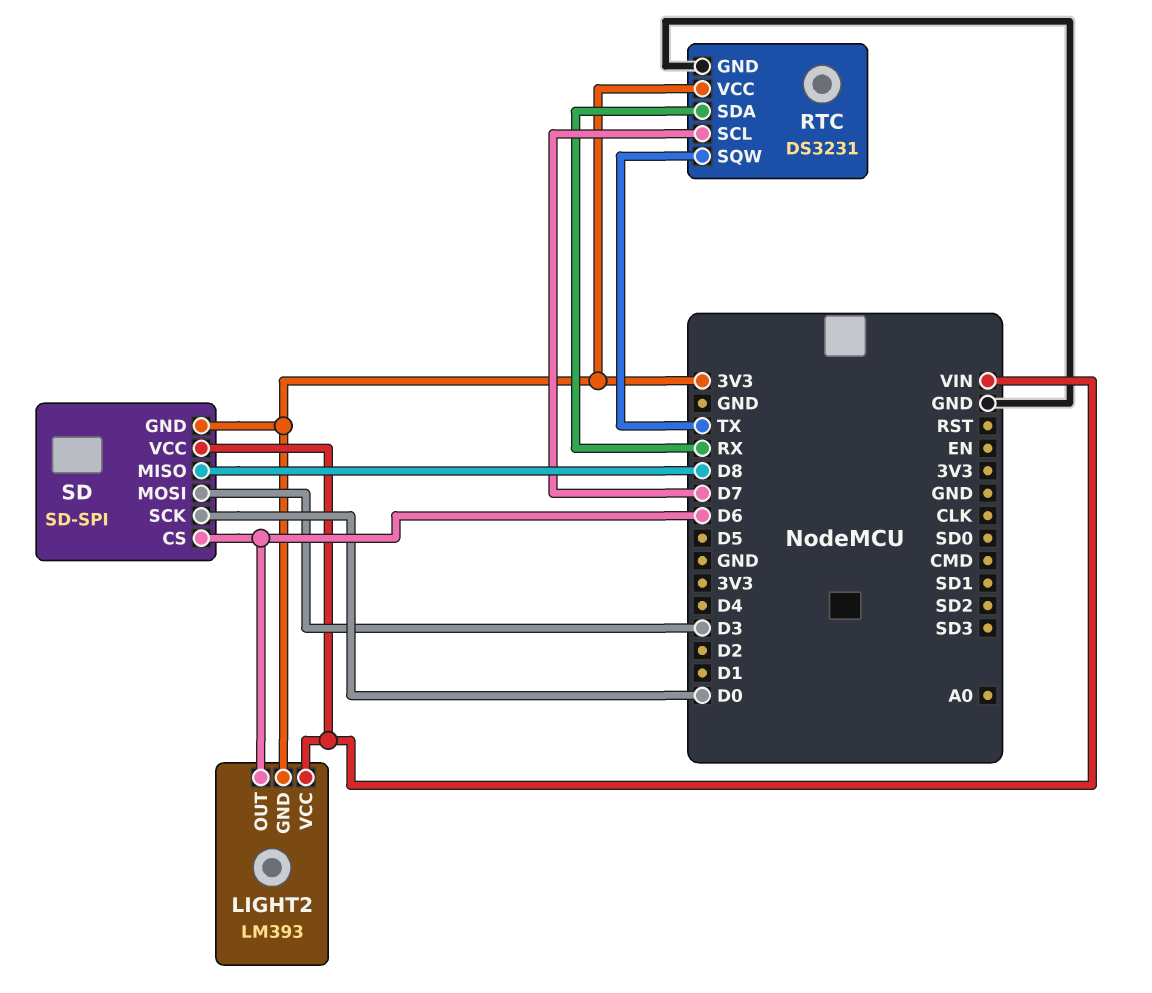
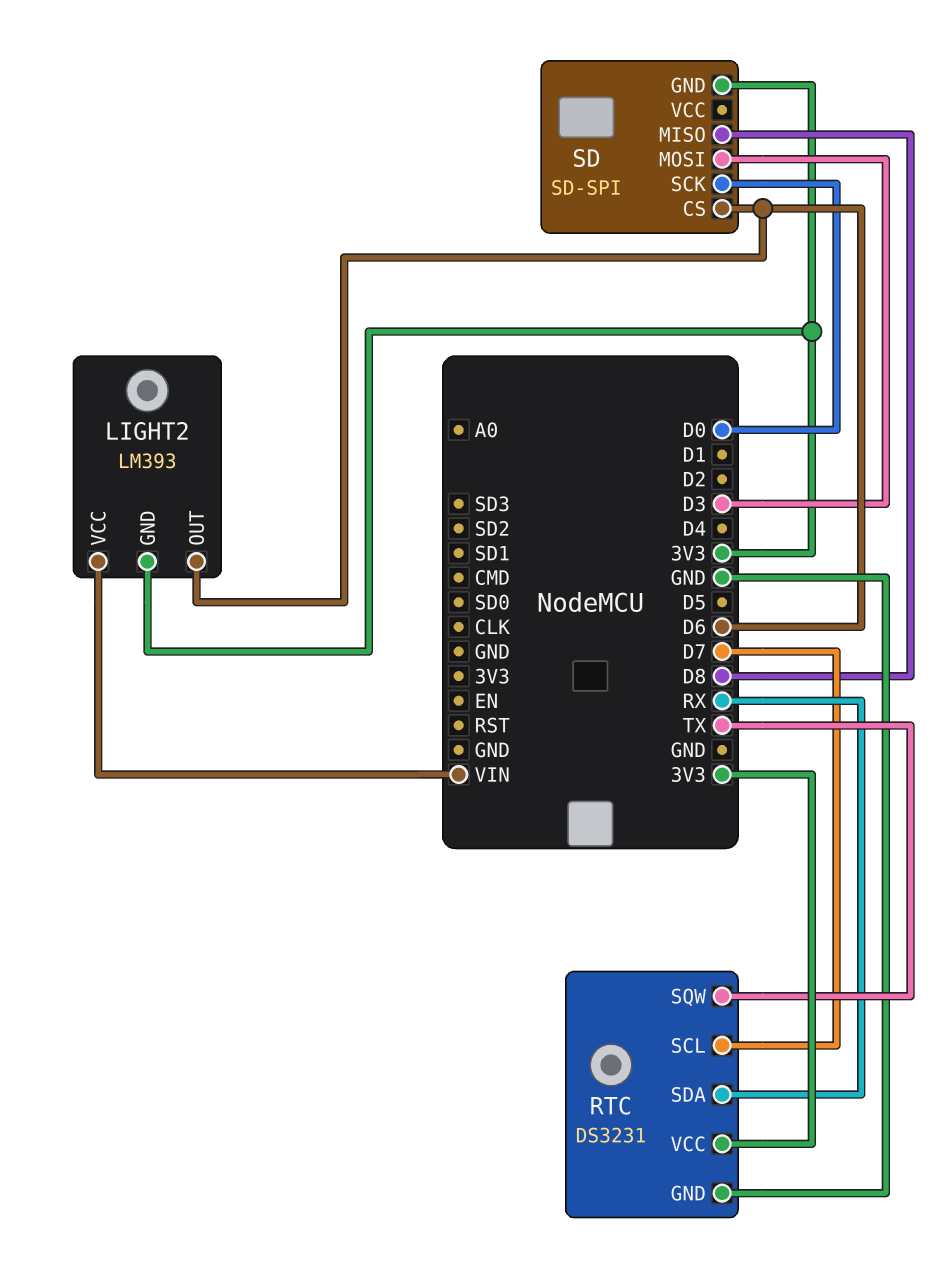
SD pin VCC: VIN -> none

